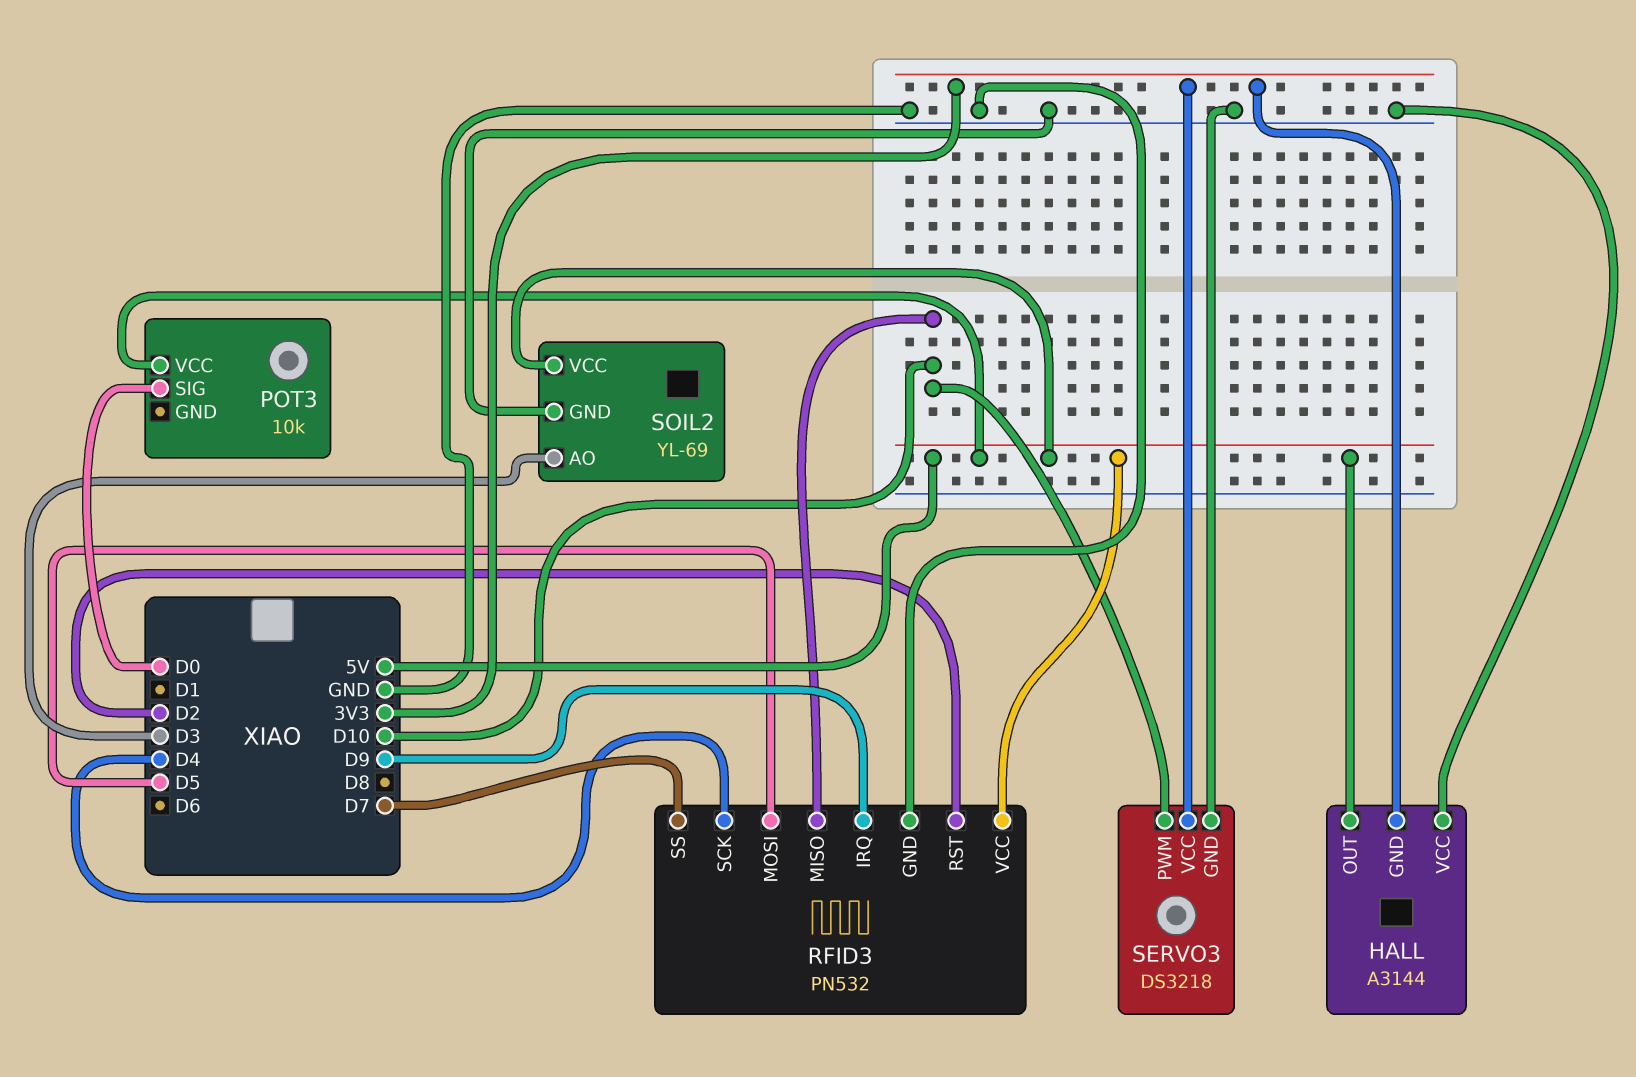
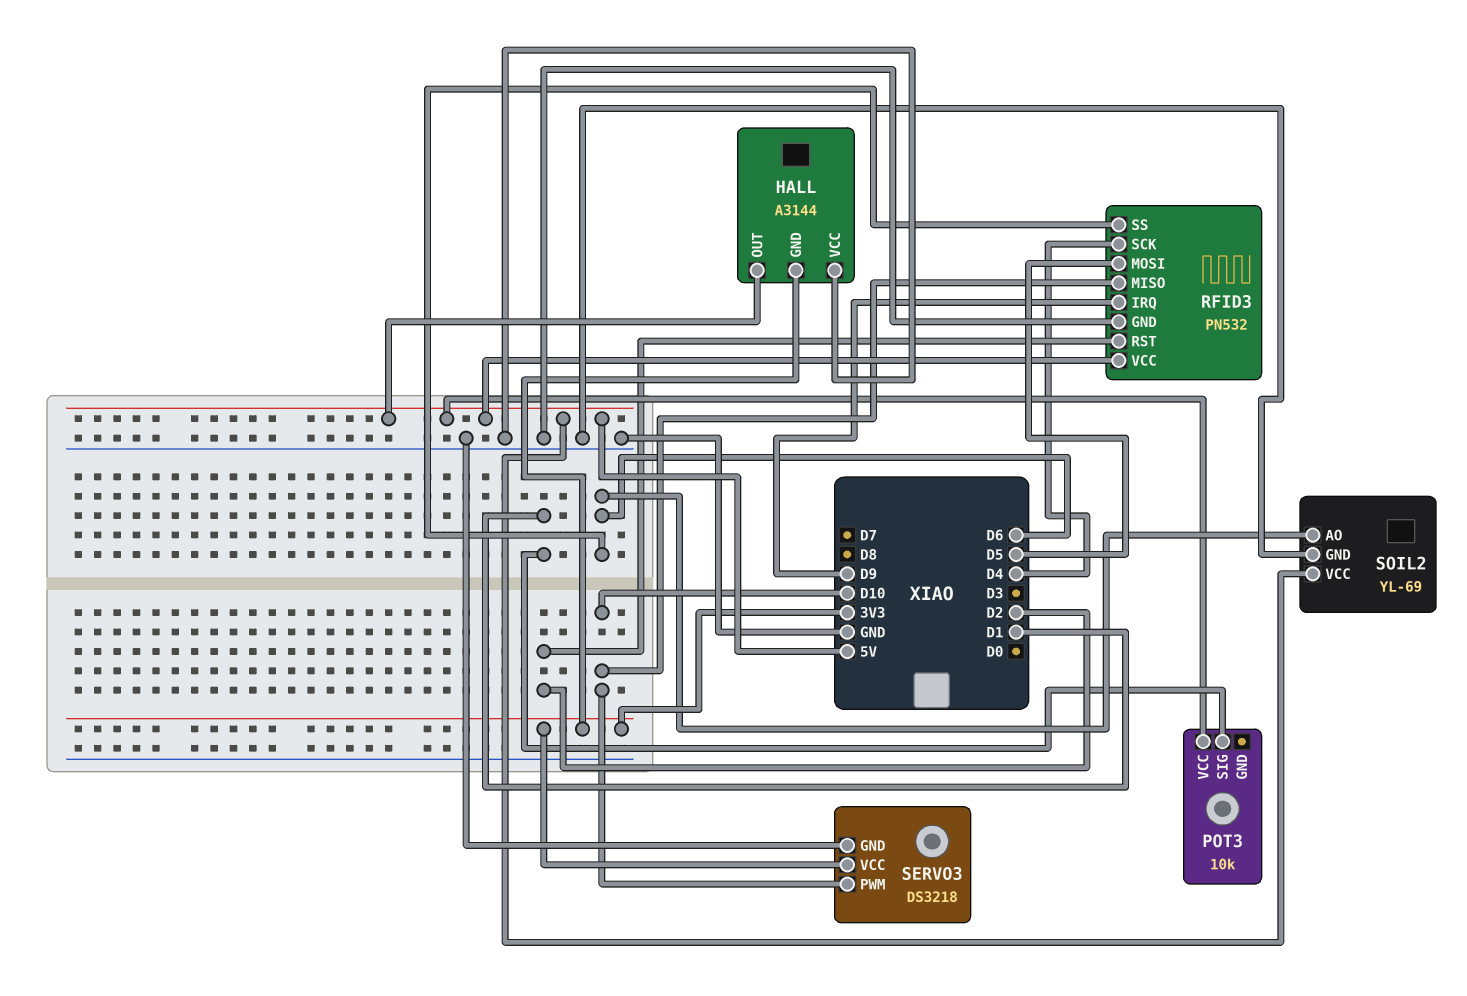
POT3 pin SIG: D0 -> D1
RFID3 pin SS: D7 -> D6
SOIL2 pin AO: D3 -> D6

